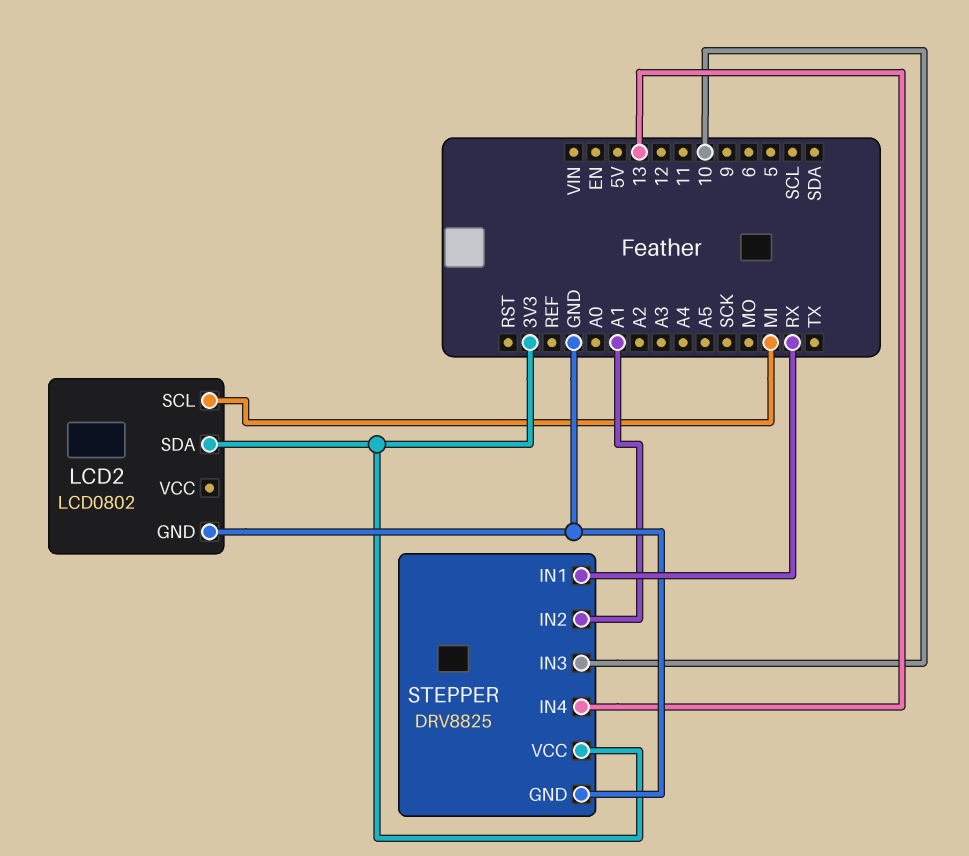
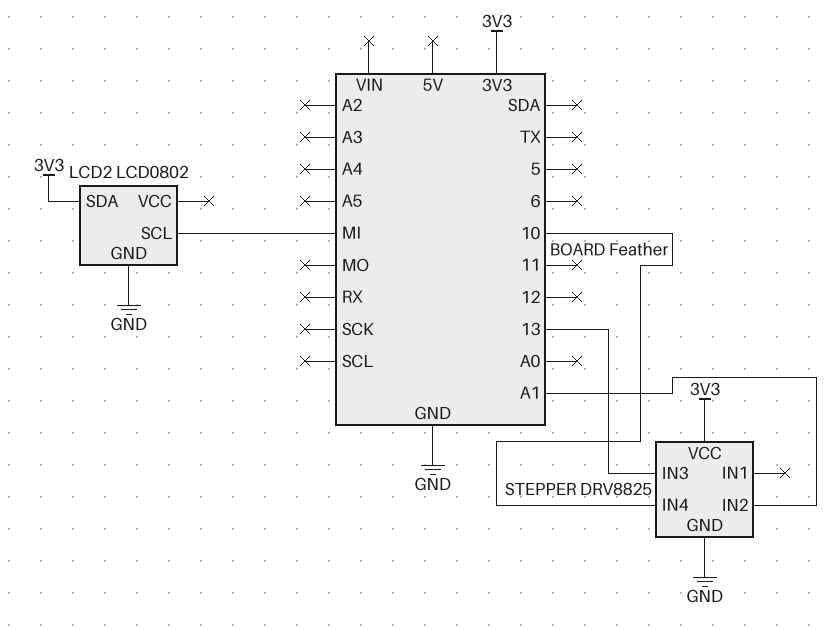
STEPPER pin IN1: RX -> none
STEPPER pin IN3: 10 -> 13
STEPPER pin IN4: 13 -> 10

